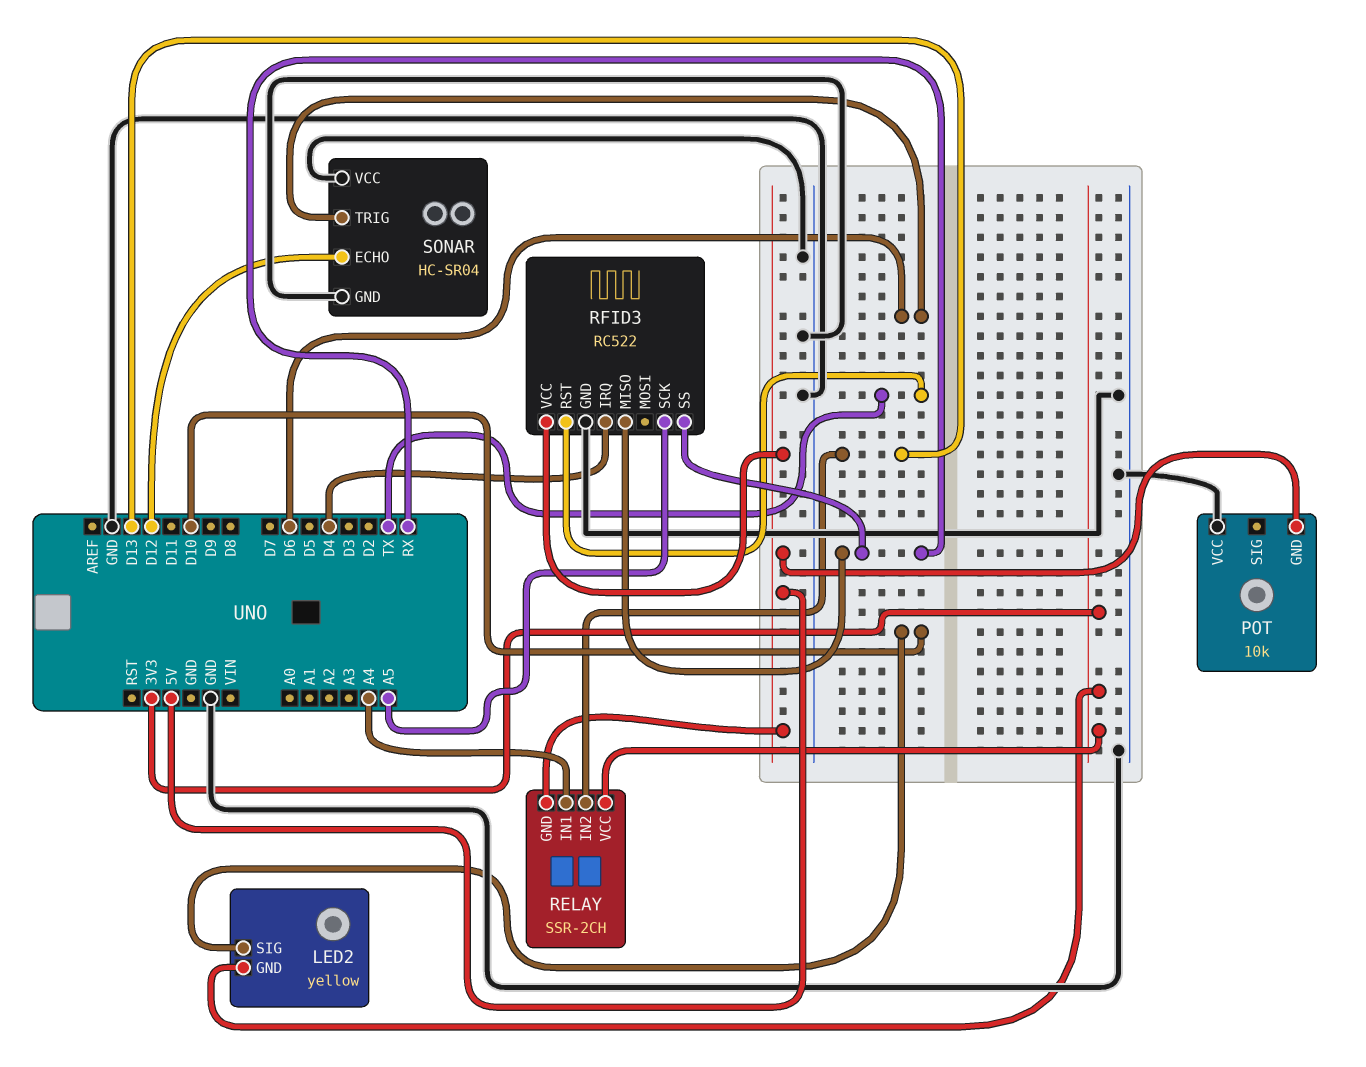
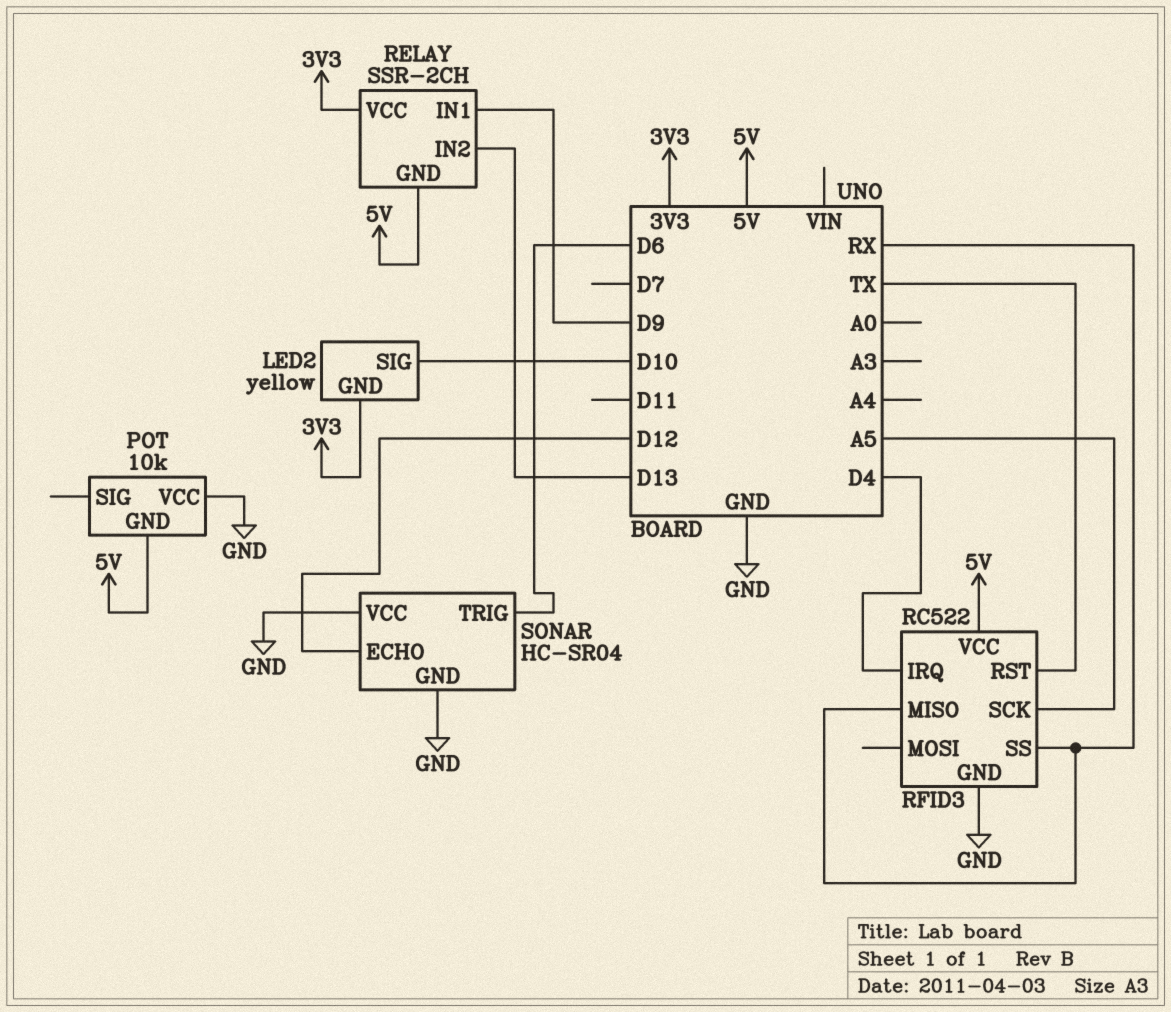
RELAY pin IN1: A4 -> D9

